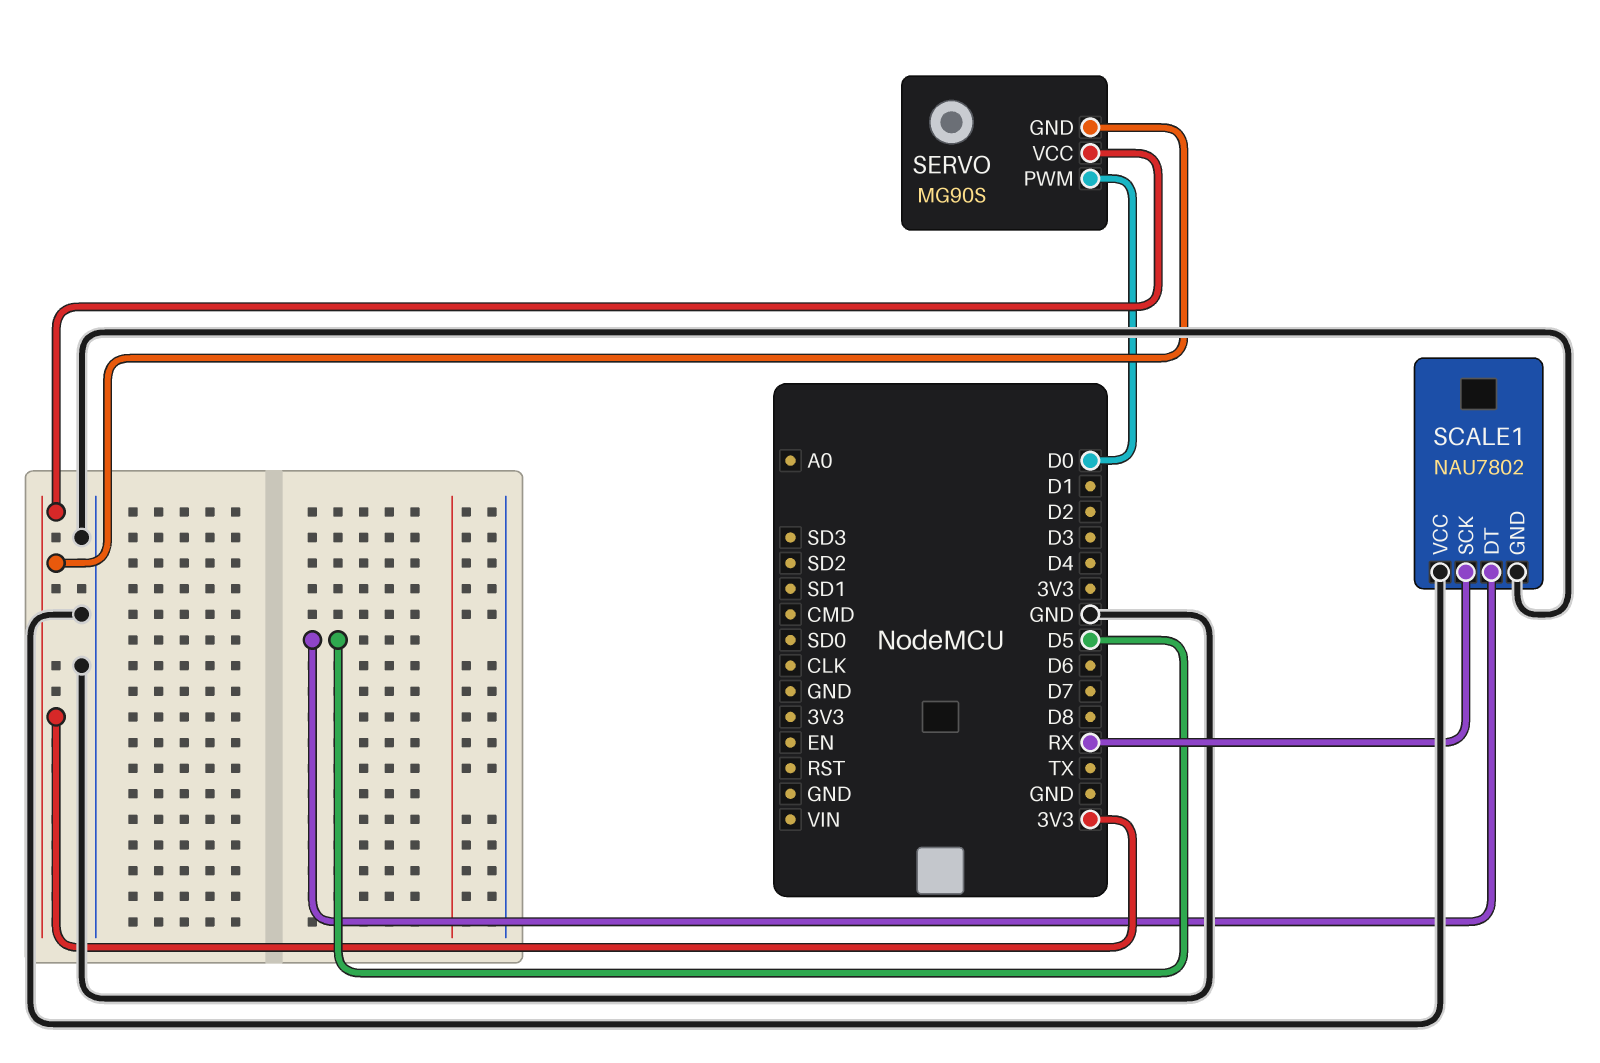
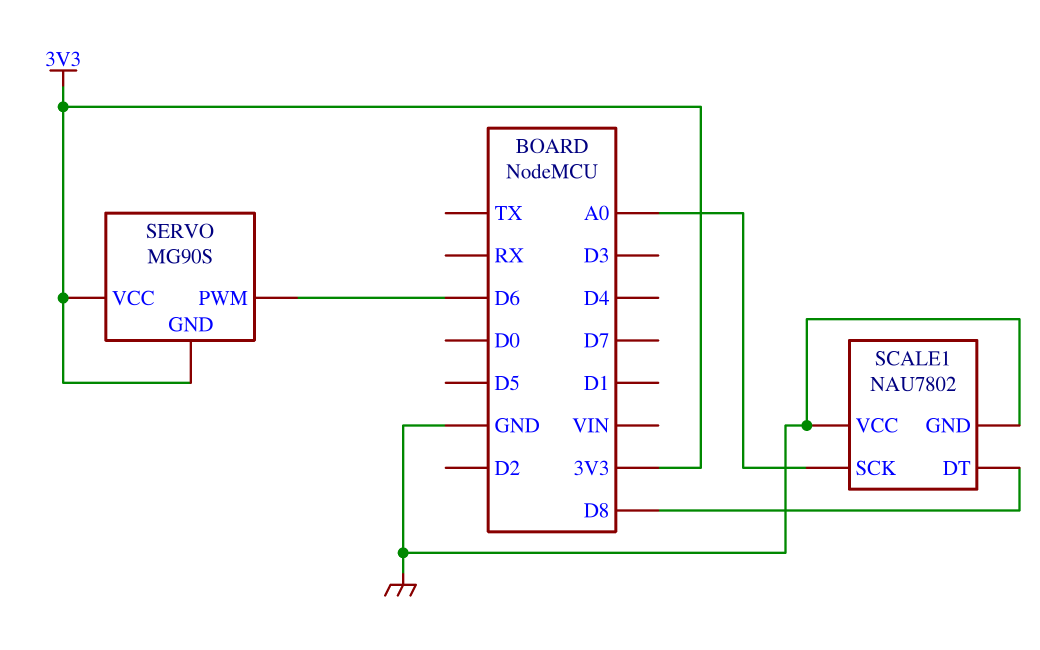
SCALE1 pin DT: D5 -> D8
SCALE1 pin SCK: RX -> A0
SERVO pin PWM: D0 -> D6

